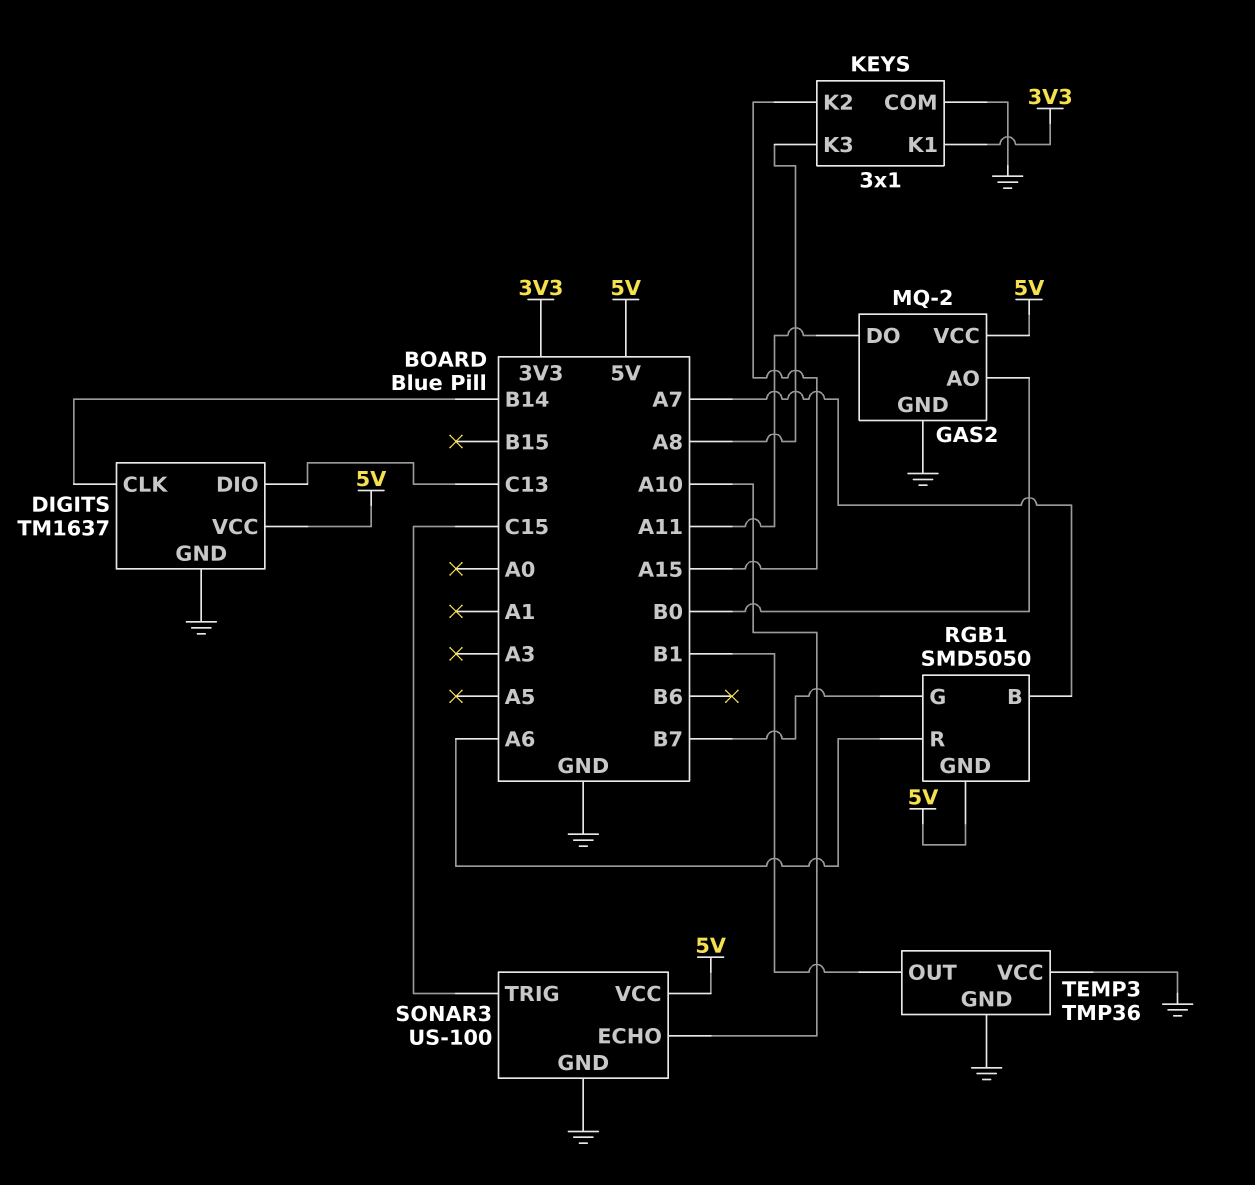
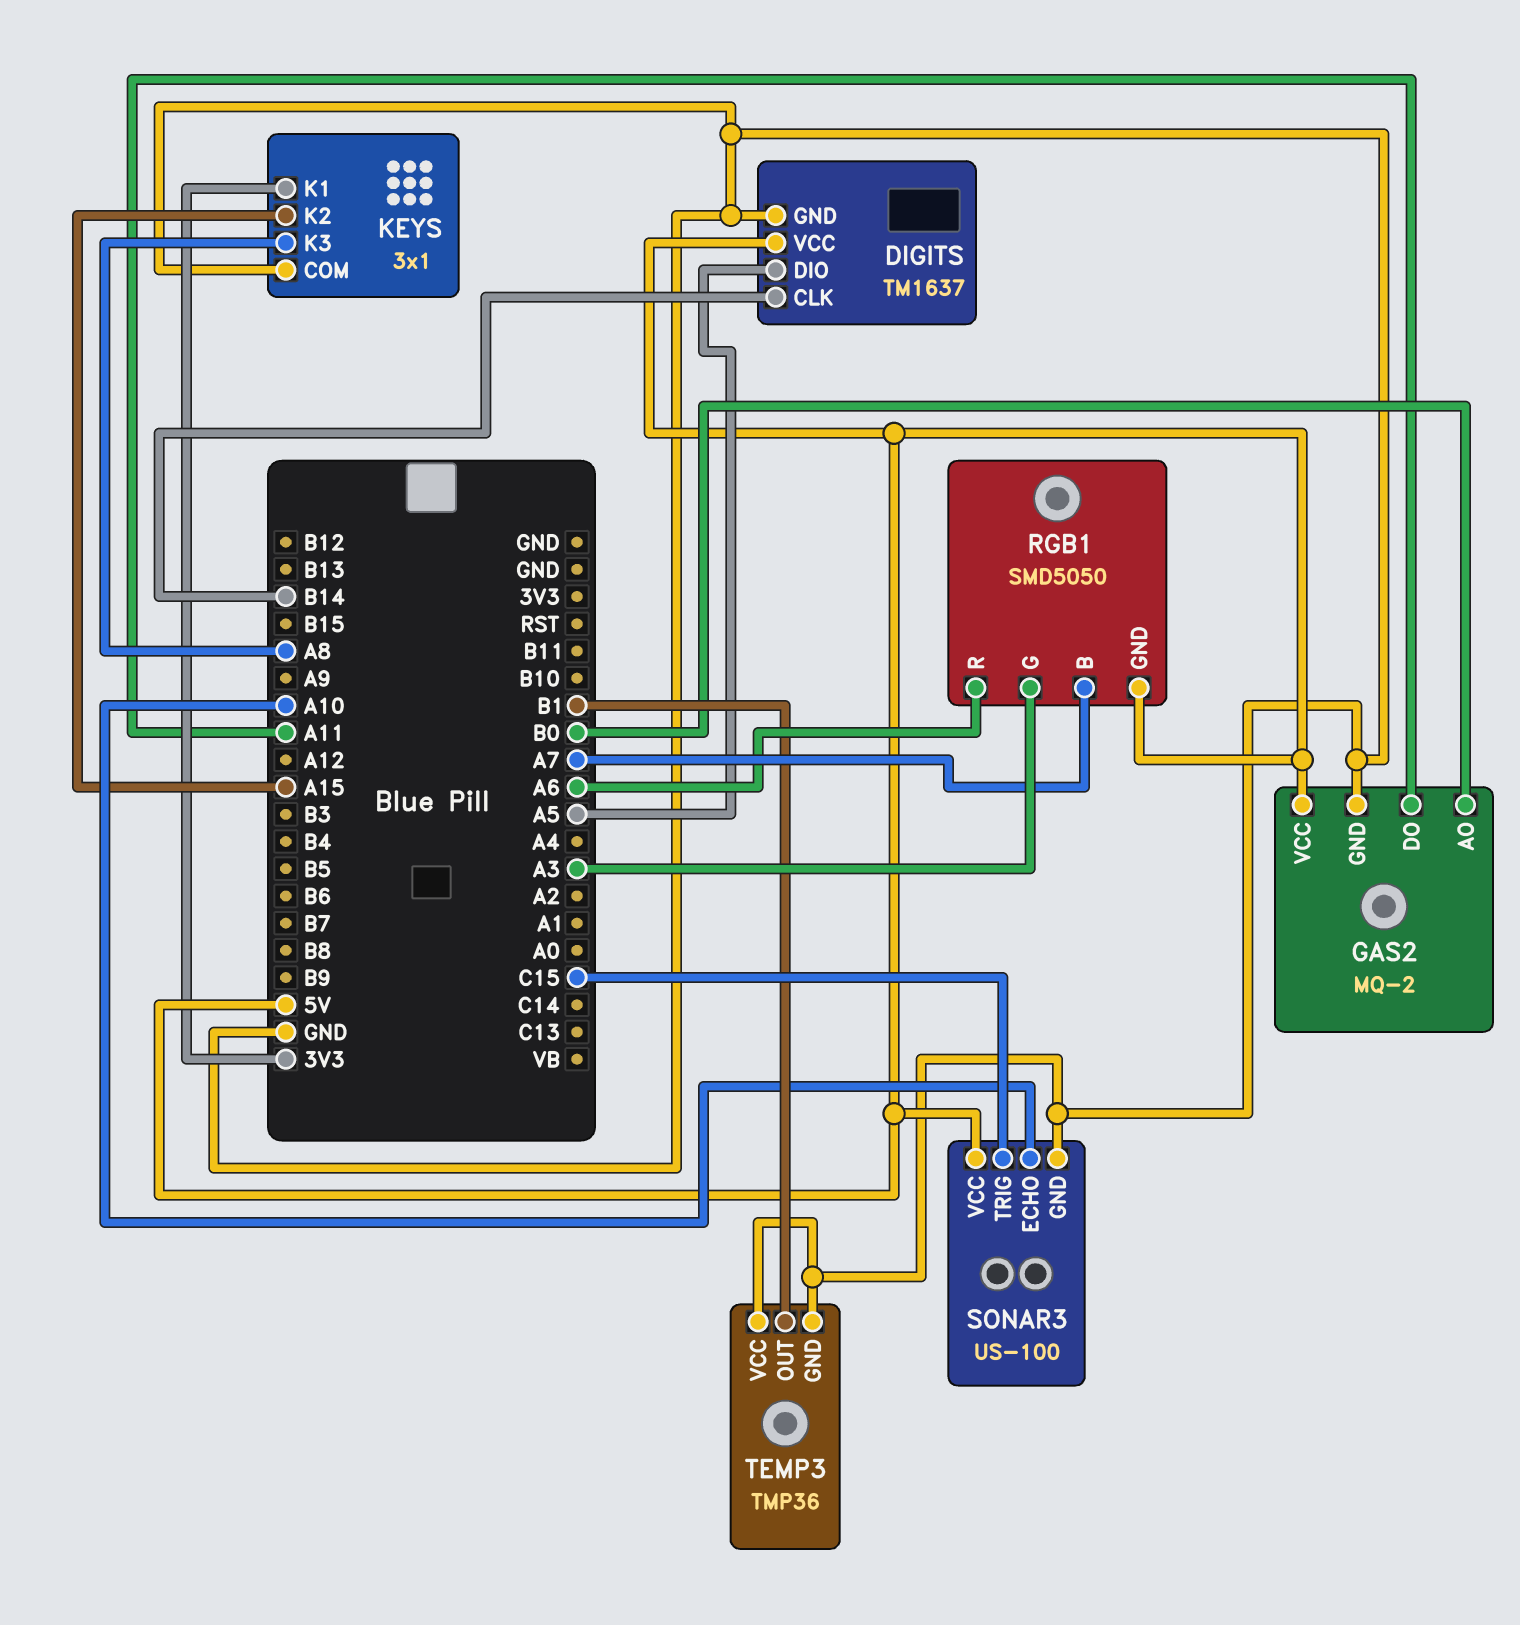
DIGITS pin DIO: C13 -> A5
RGB1 pin G: B7 -> A3

